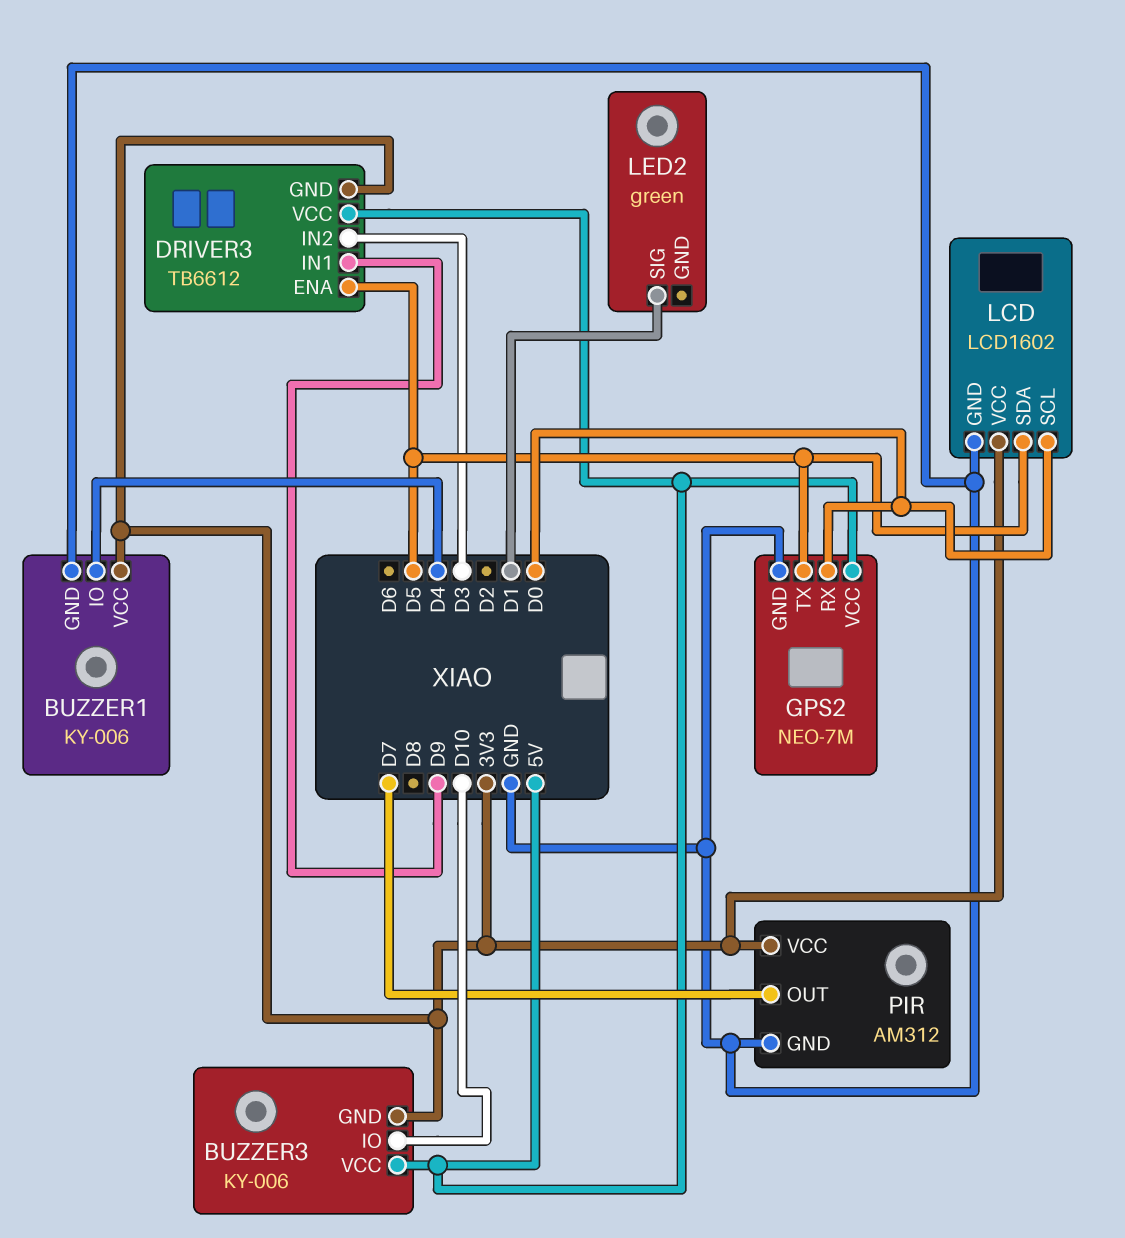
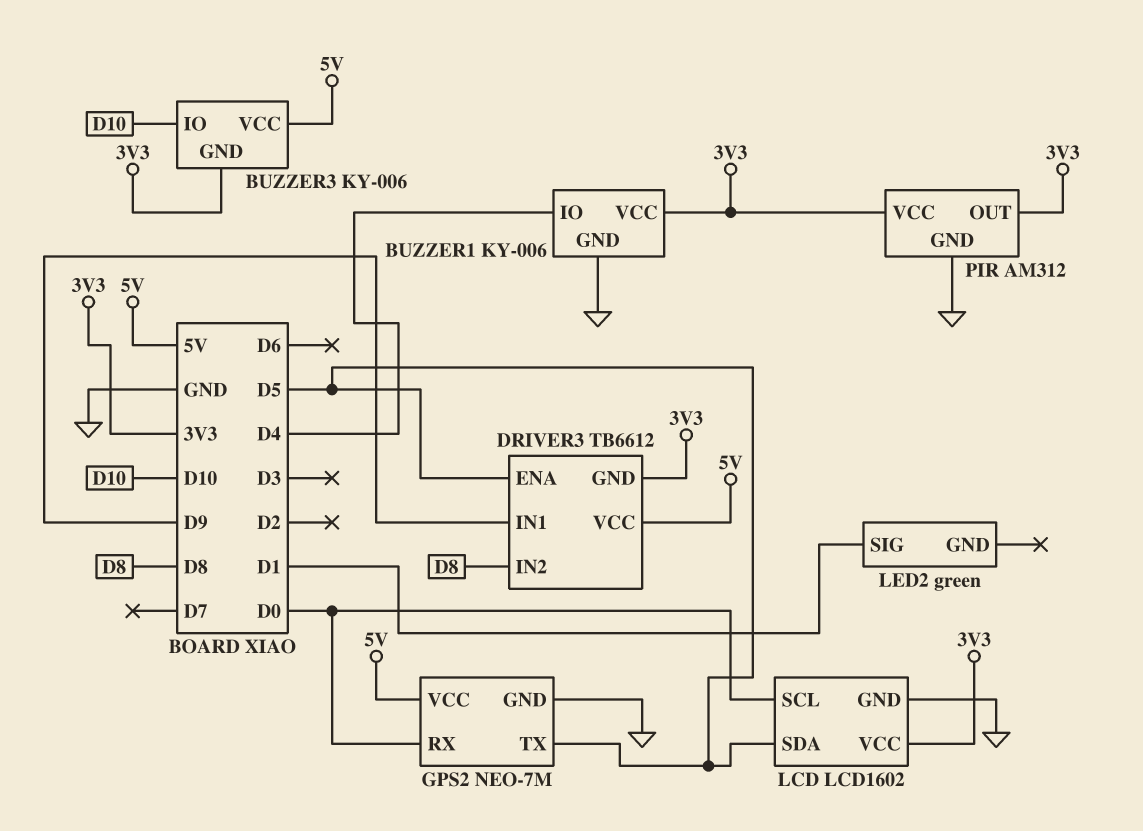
DRIVER3 pin IN2: D3 -> D8
PIR pin OUT: D7 -> 3V3

